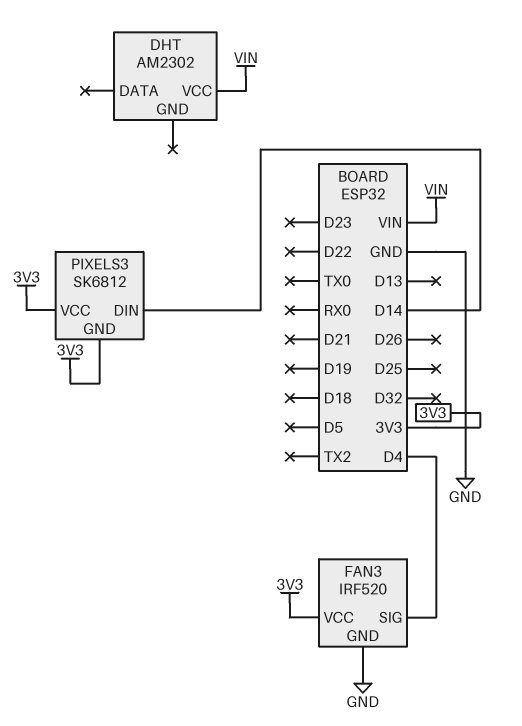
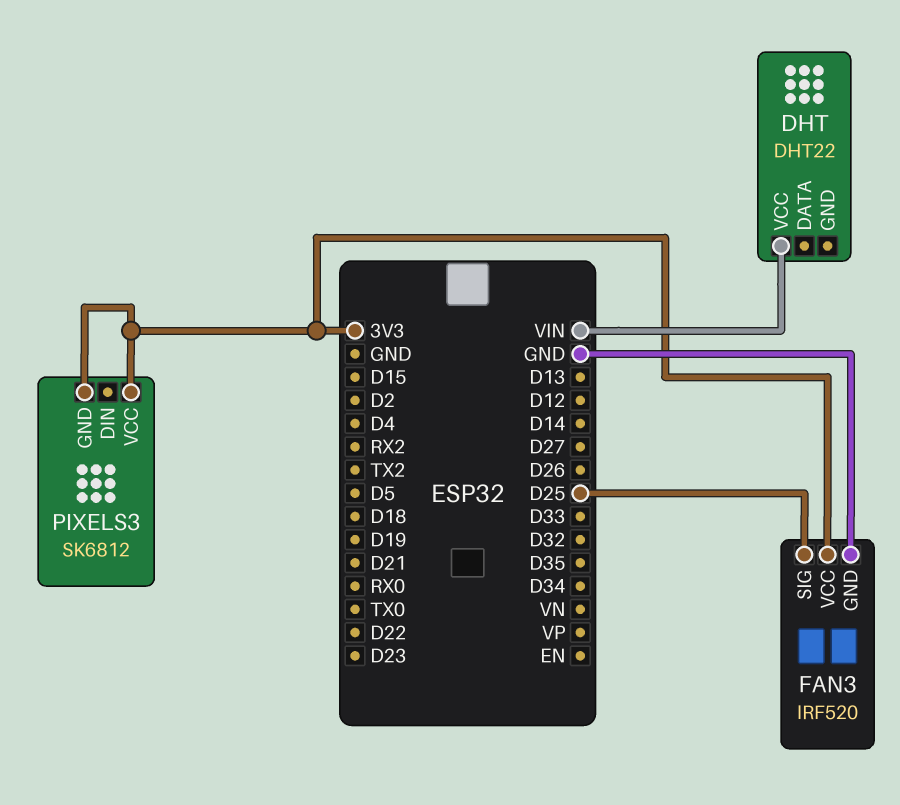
DHT: AM2302 -> DHT22
FAN3 pin SIG: D4 -> D25
PIXELS3 pin DIN: D14 -> none

